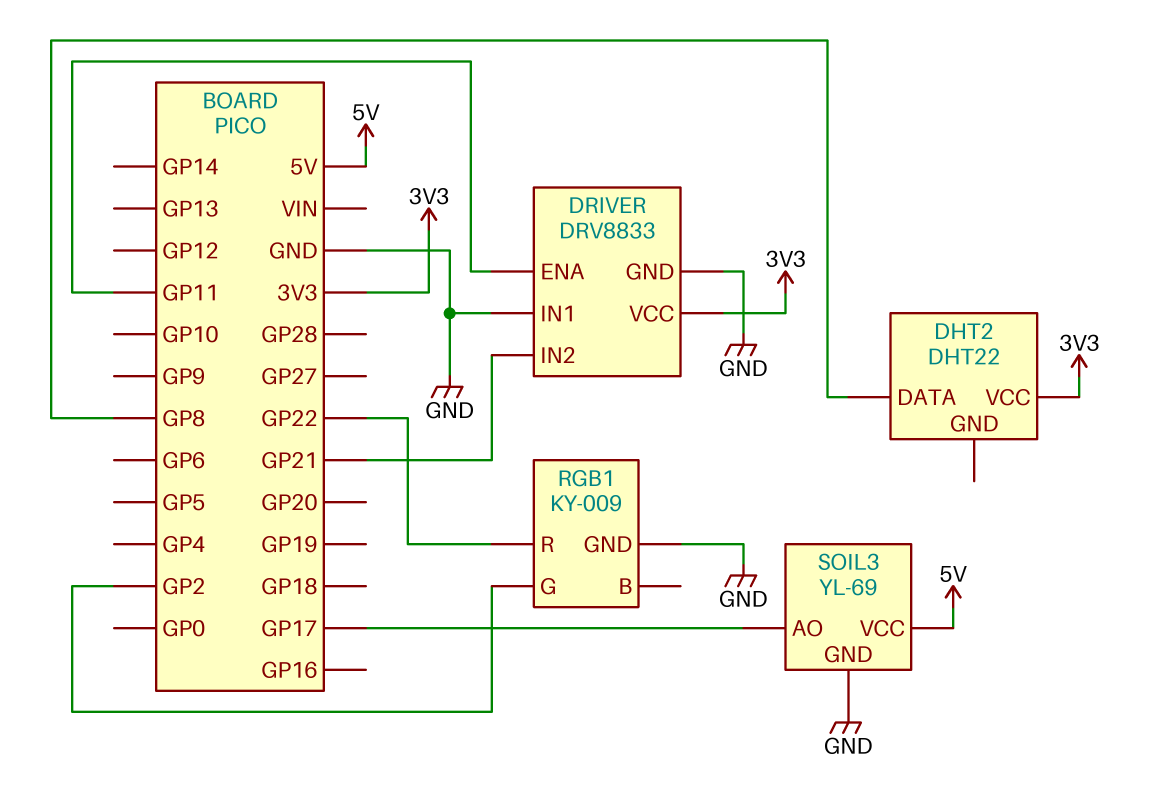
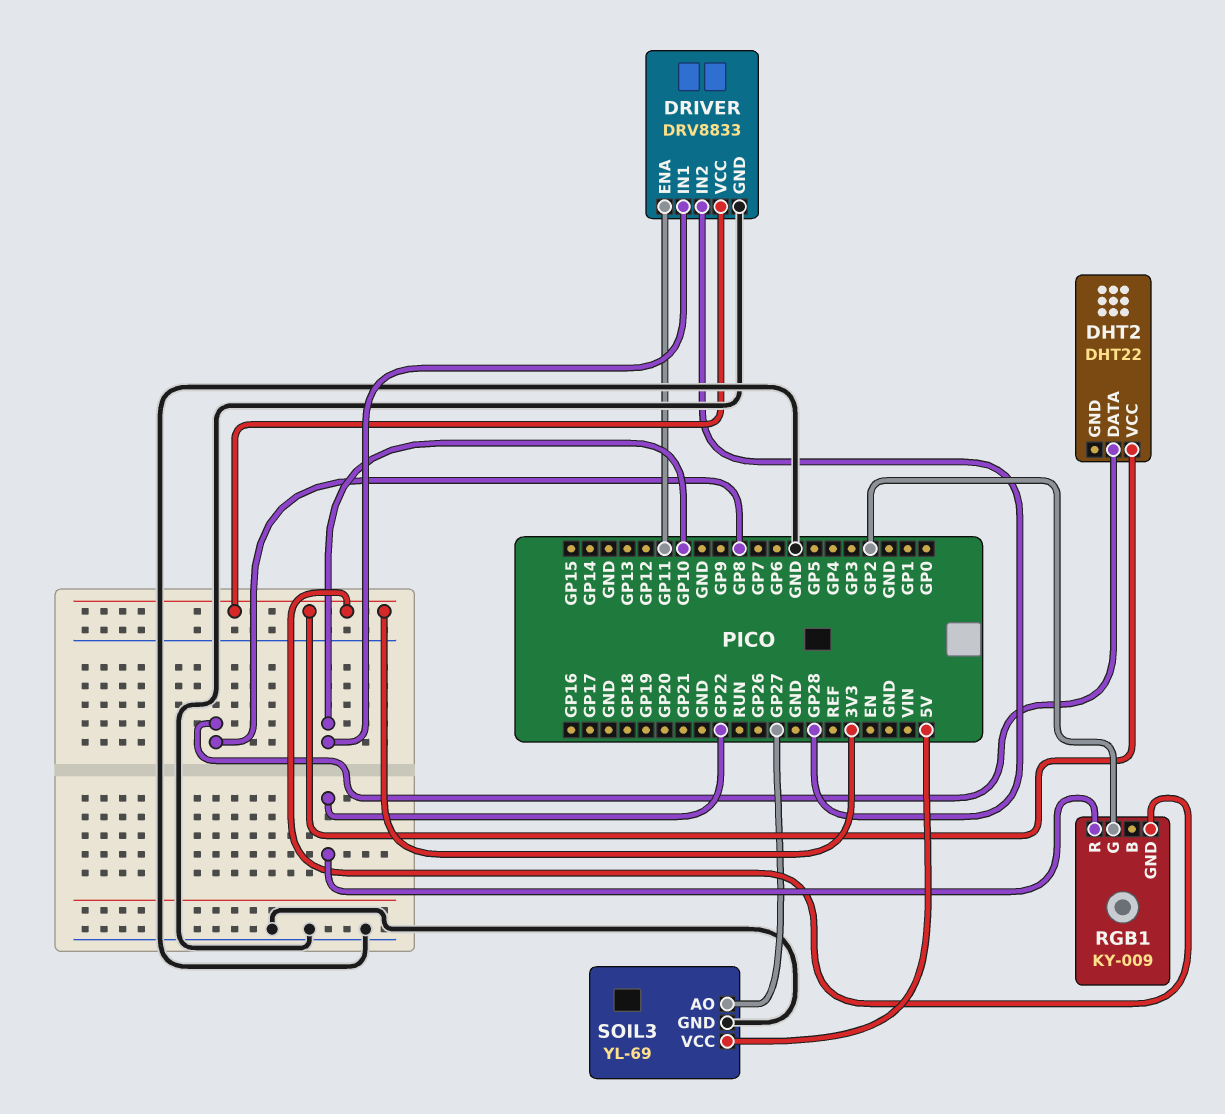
DRIVER pin IN1: GND -> GP10
DRIVER pin IN2: GP21 -> GP28
RGB1 pin GND: GND -> 3V3
SOIL3 pin AO: GP17 -> GP27

